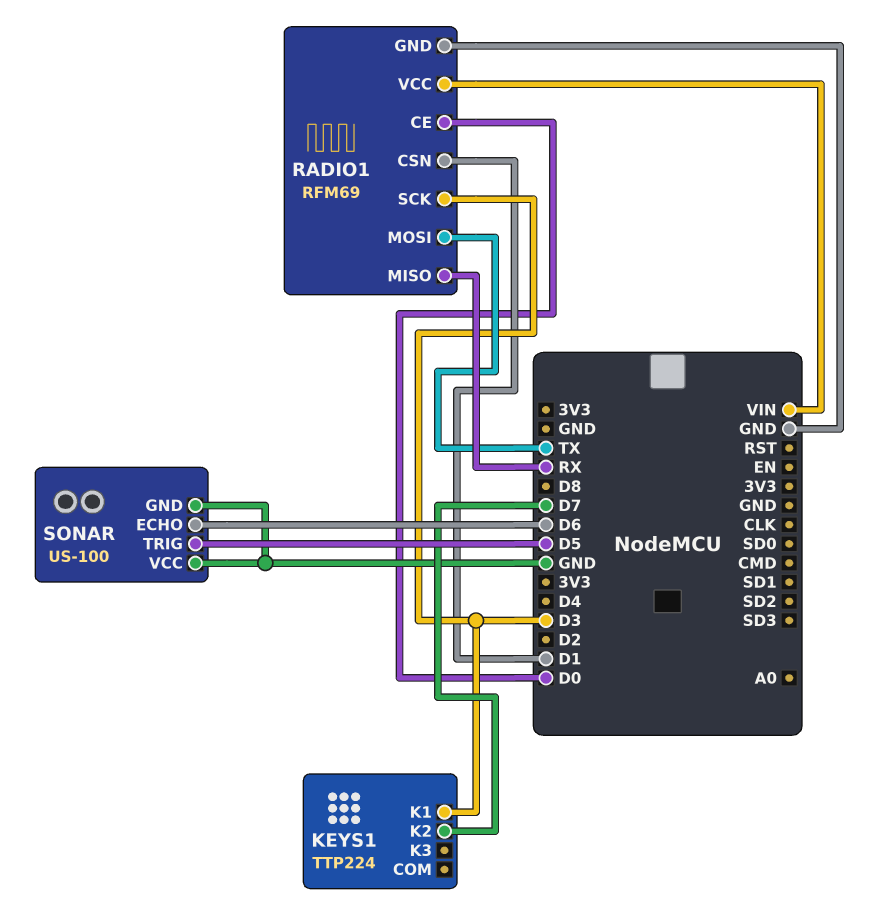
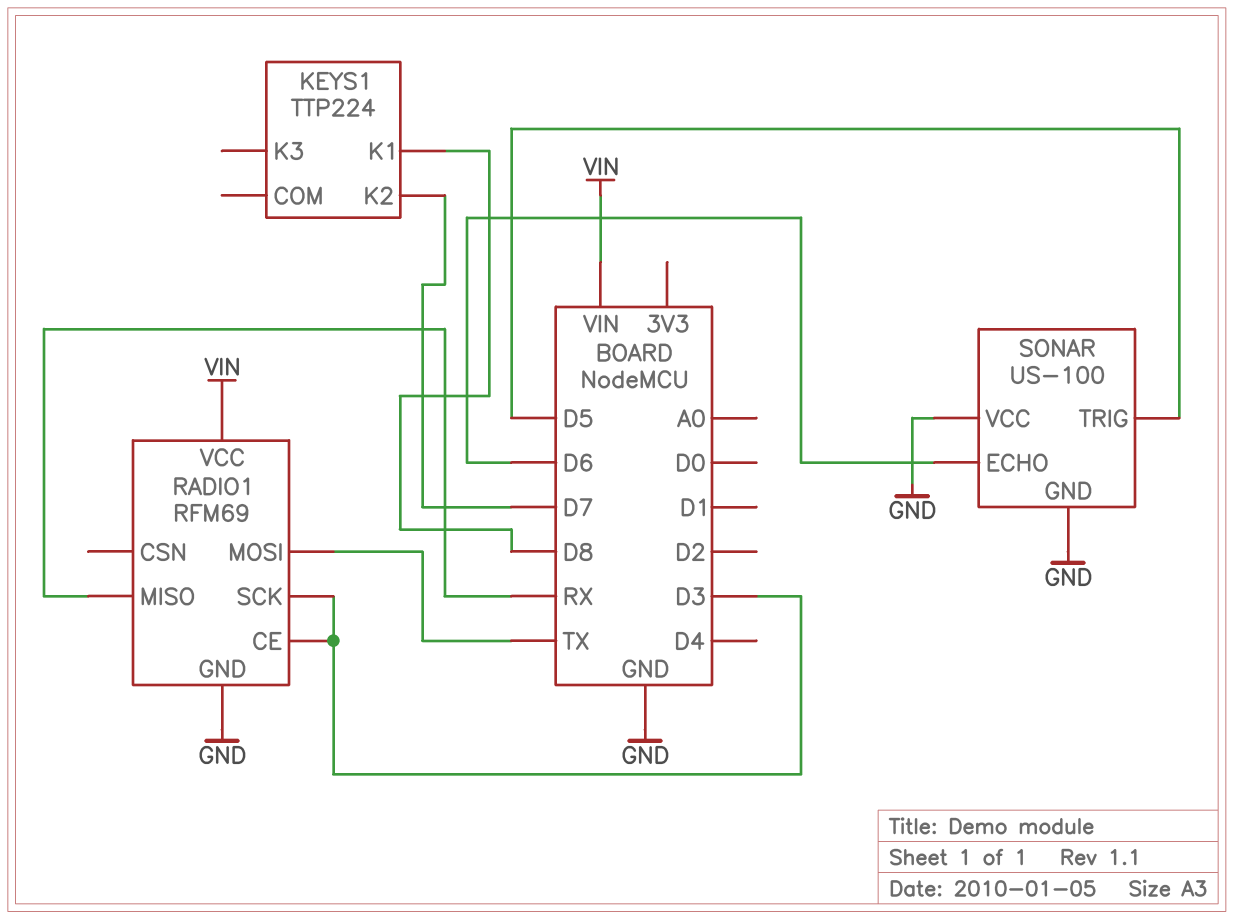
KEYS1 pin K1: D3 -> D8
RADIO1 pin CE: D0 -> D3
RADIO1 pin CSN: D1 -> none

